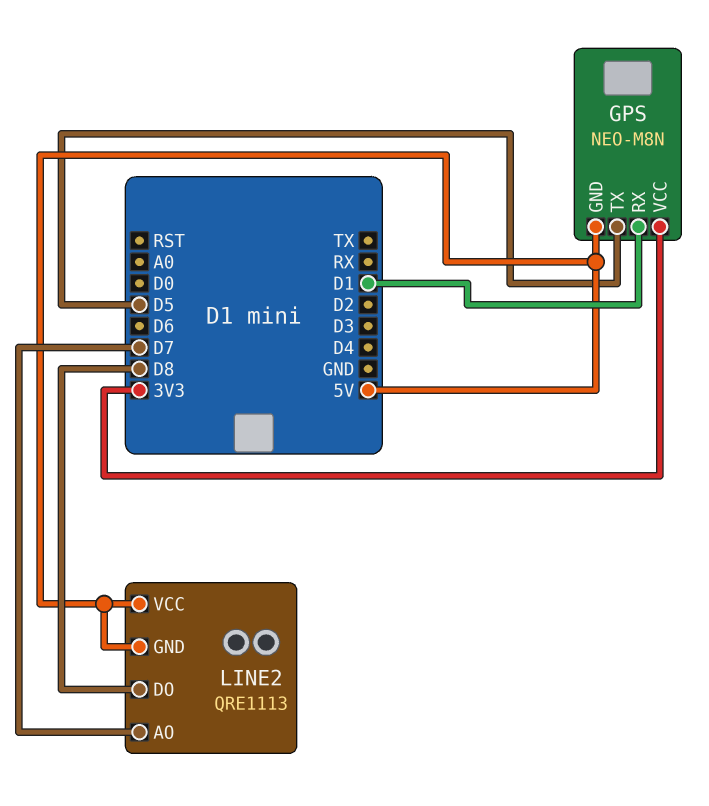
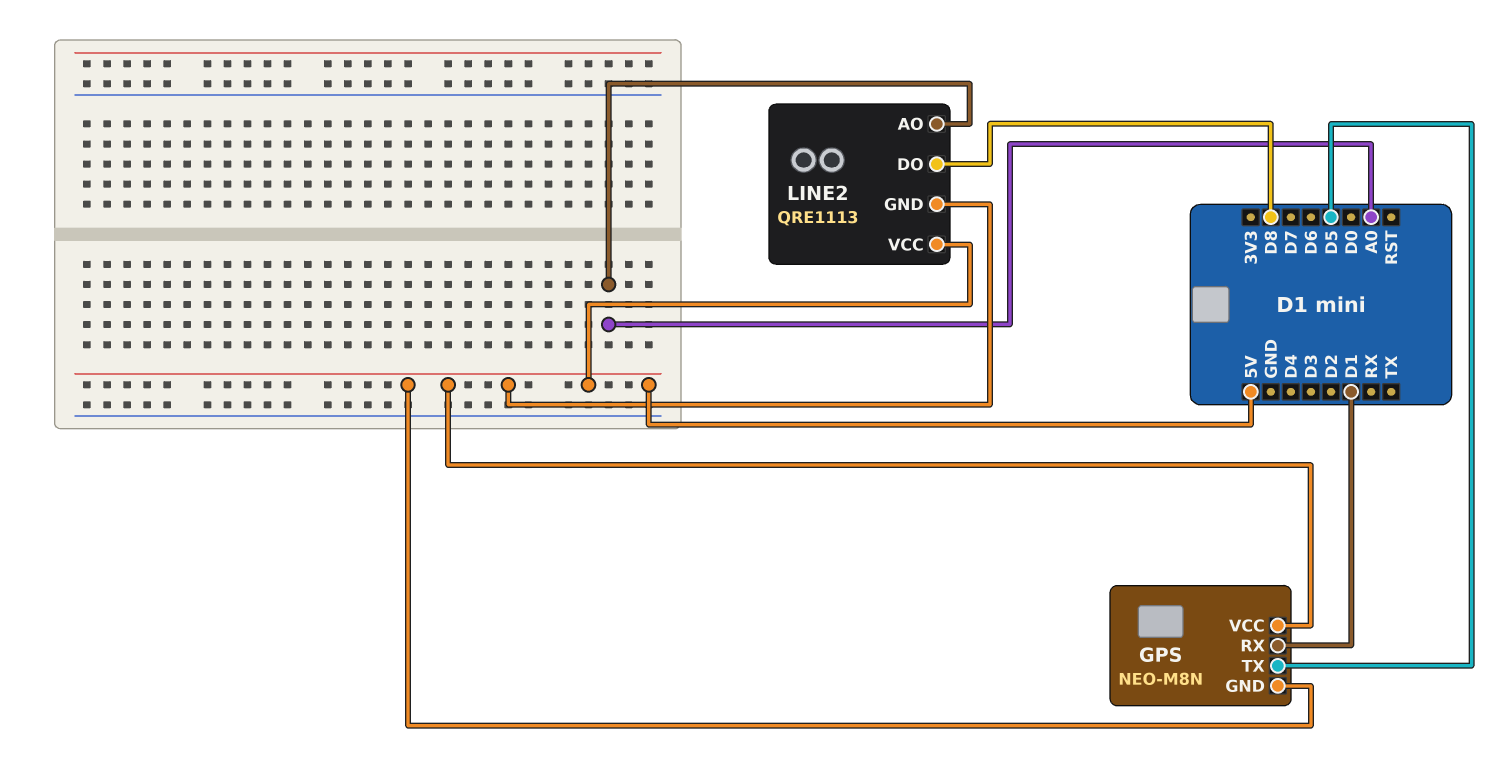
GPS pin VCC: 3V3 -> 5V
LINE2 pin AO: D7 -> A0

